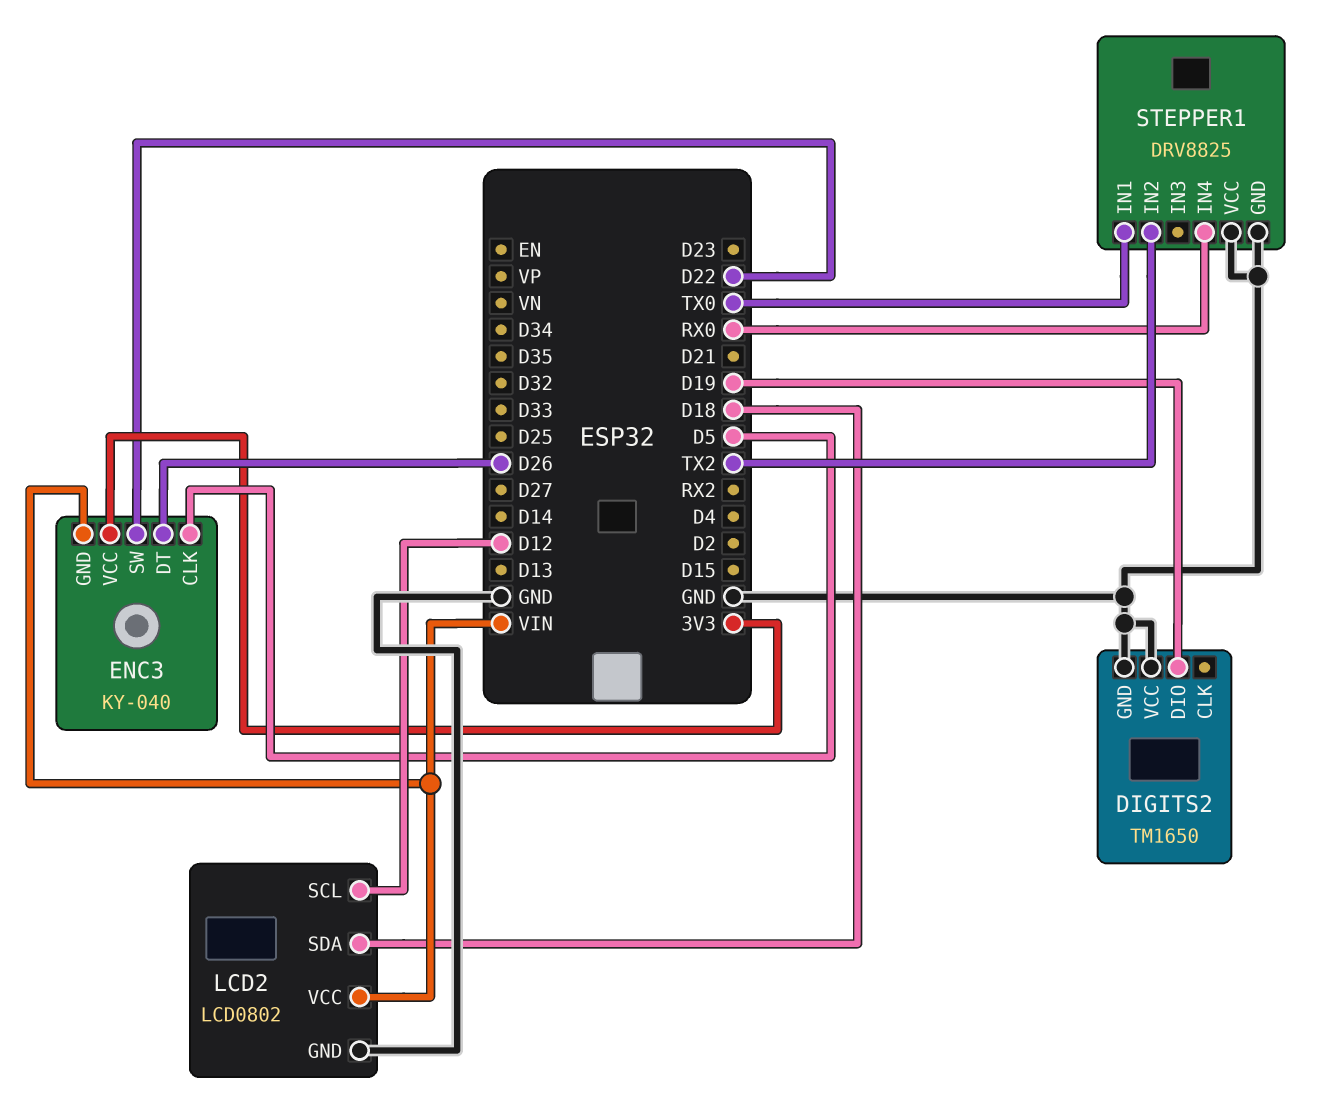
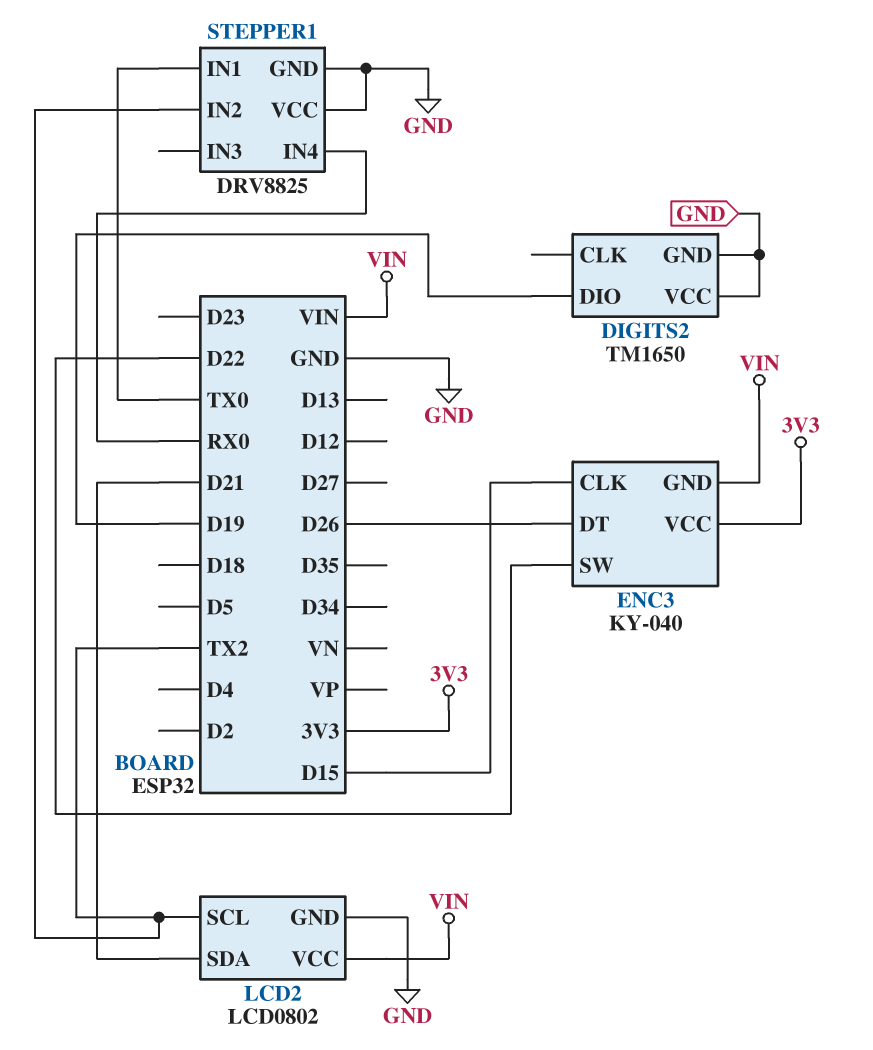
ENC3 pin CLK: D5 -> D15
LCD2 pin SCL: D12 -> TX2
LCD2 pin SDA: D18 -> D21

